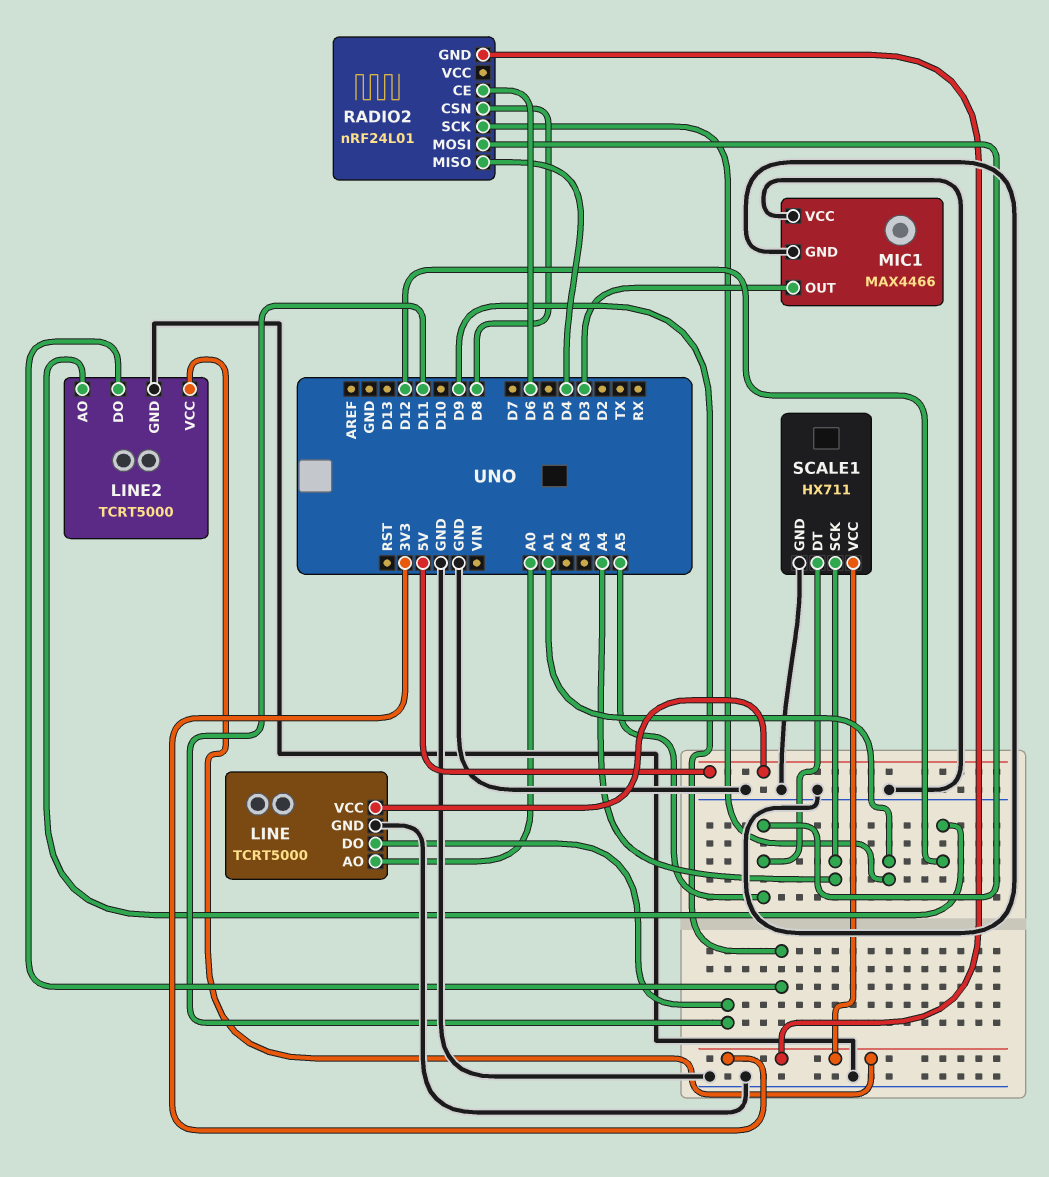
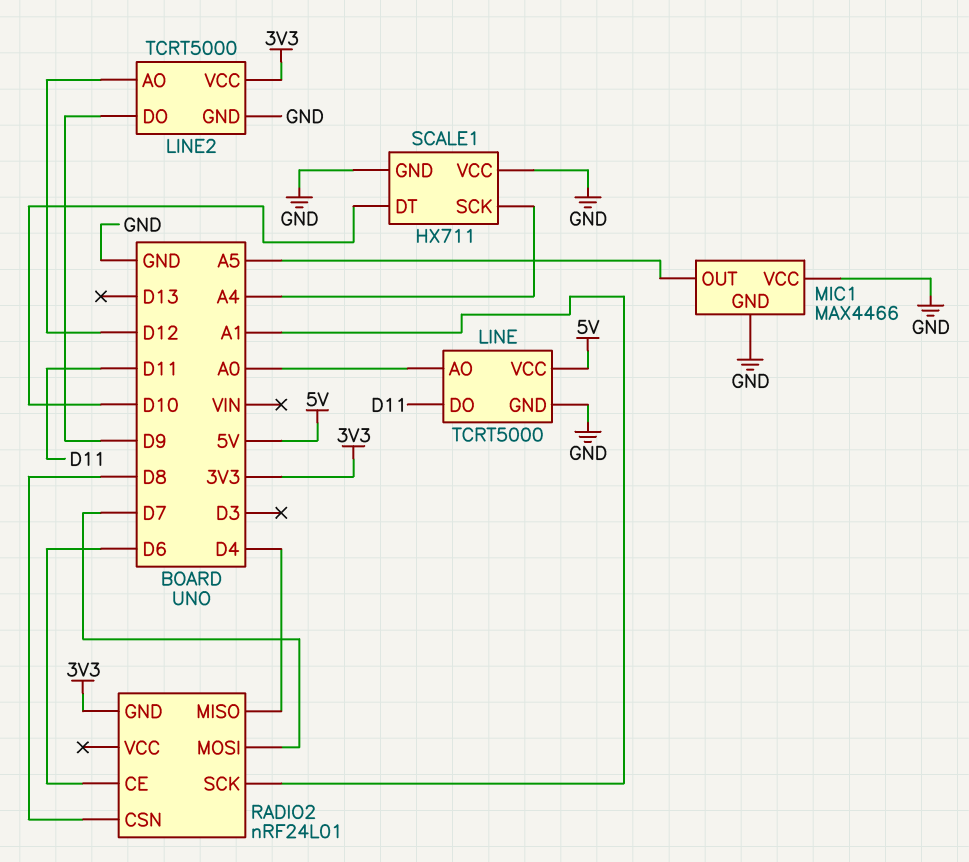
MIC1 pin OUT: D3 -> A5
RADIO2 pin MOSI: A5 -> D7
SCALE1 pin DT: A5 -> D10
SCALE1 pin VCC: 3V3 -> GND

